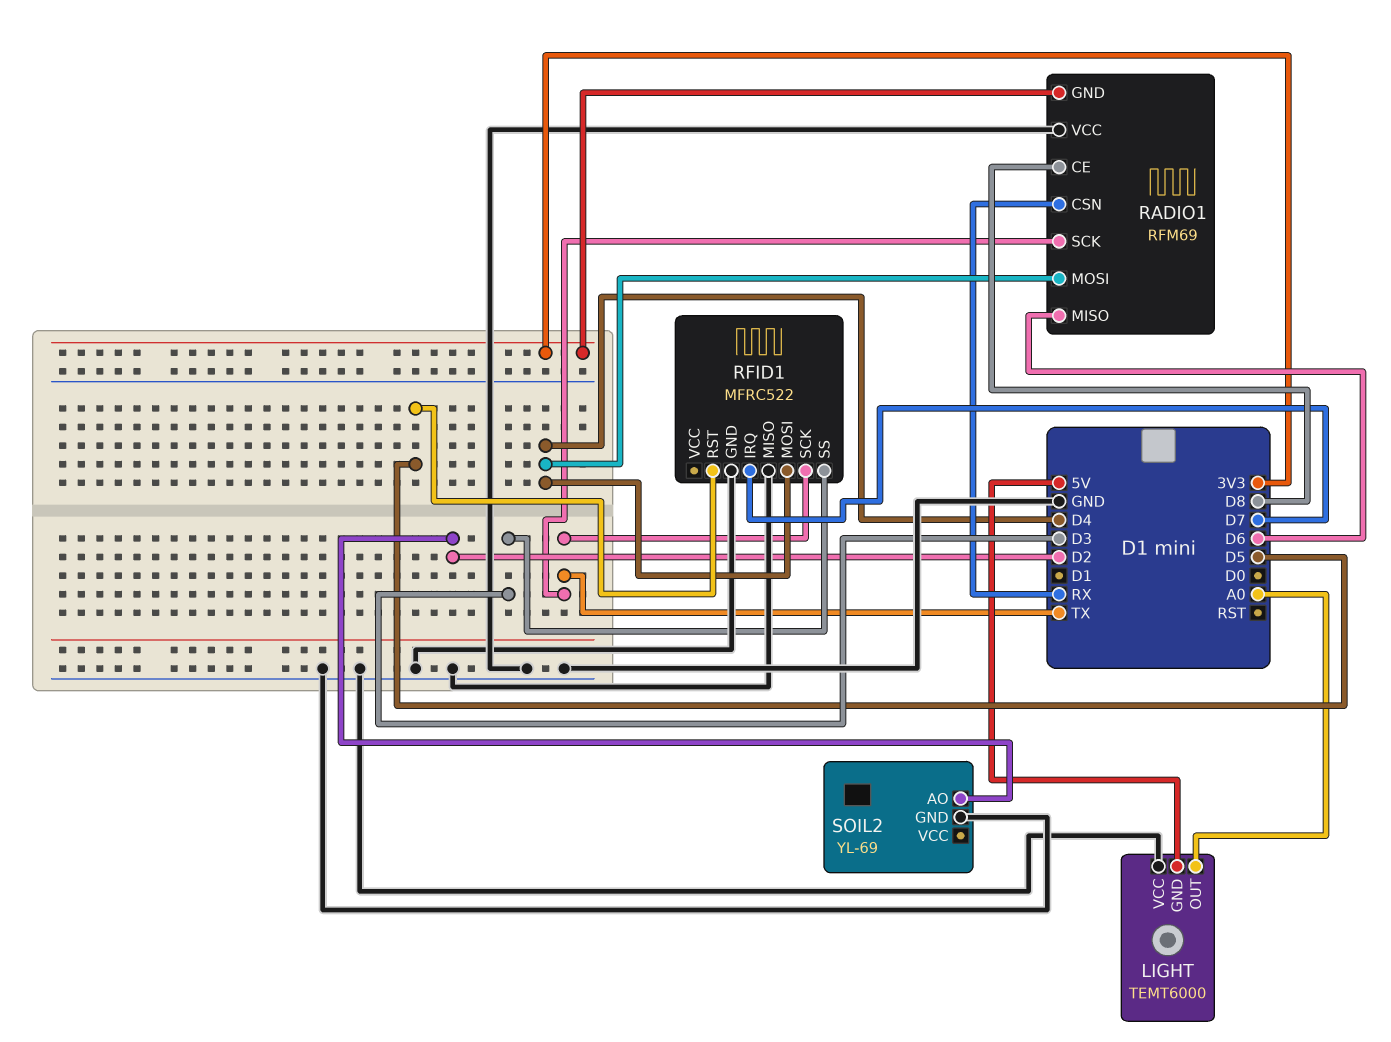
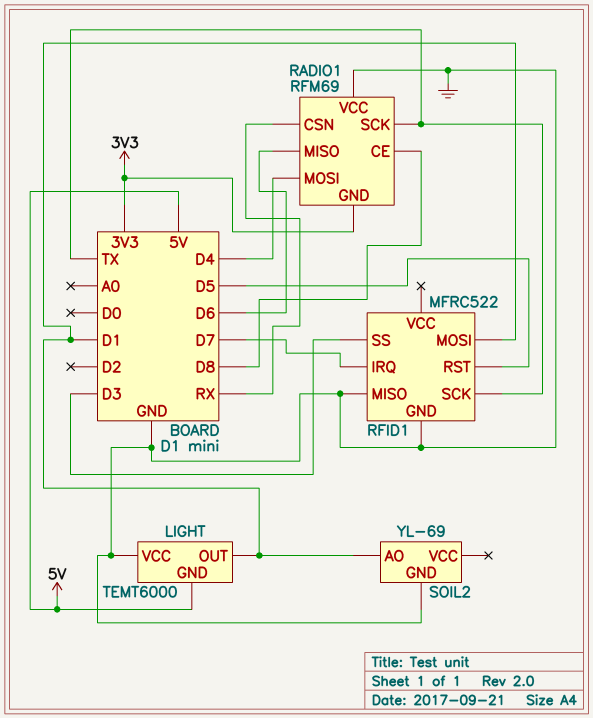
LIGHT pin OUT: A0 -> D1
RFID1 pin MOSI: D4 -> D1
SOIL2 pin AO: D2 -> D1

